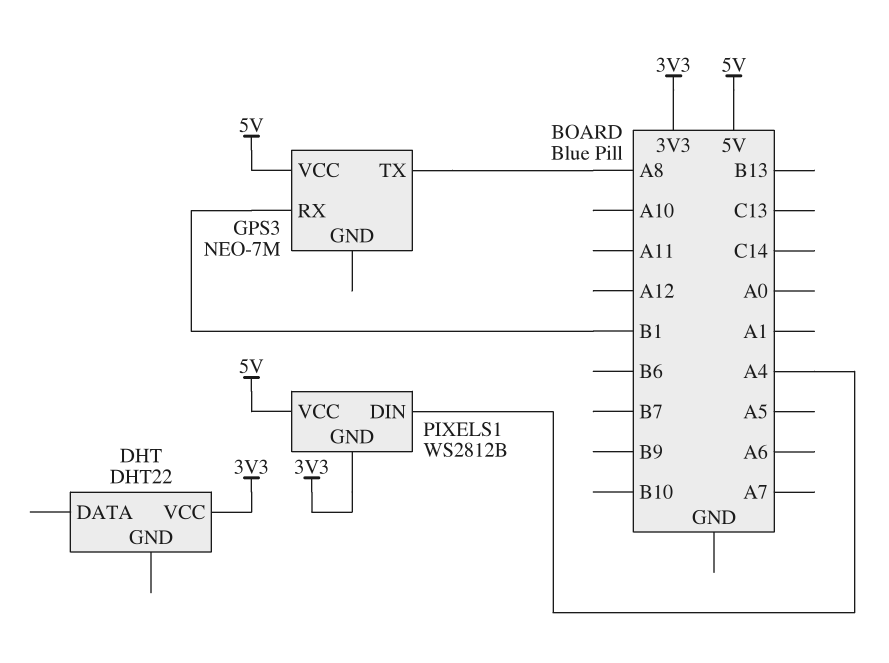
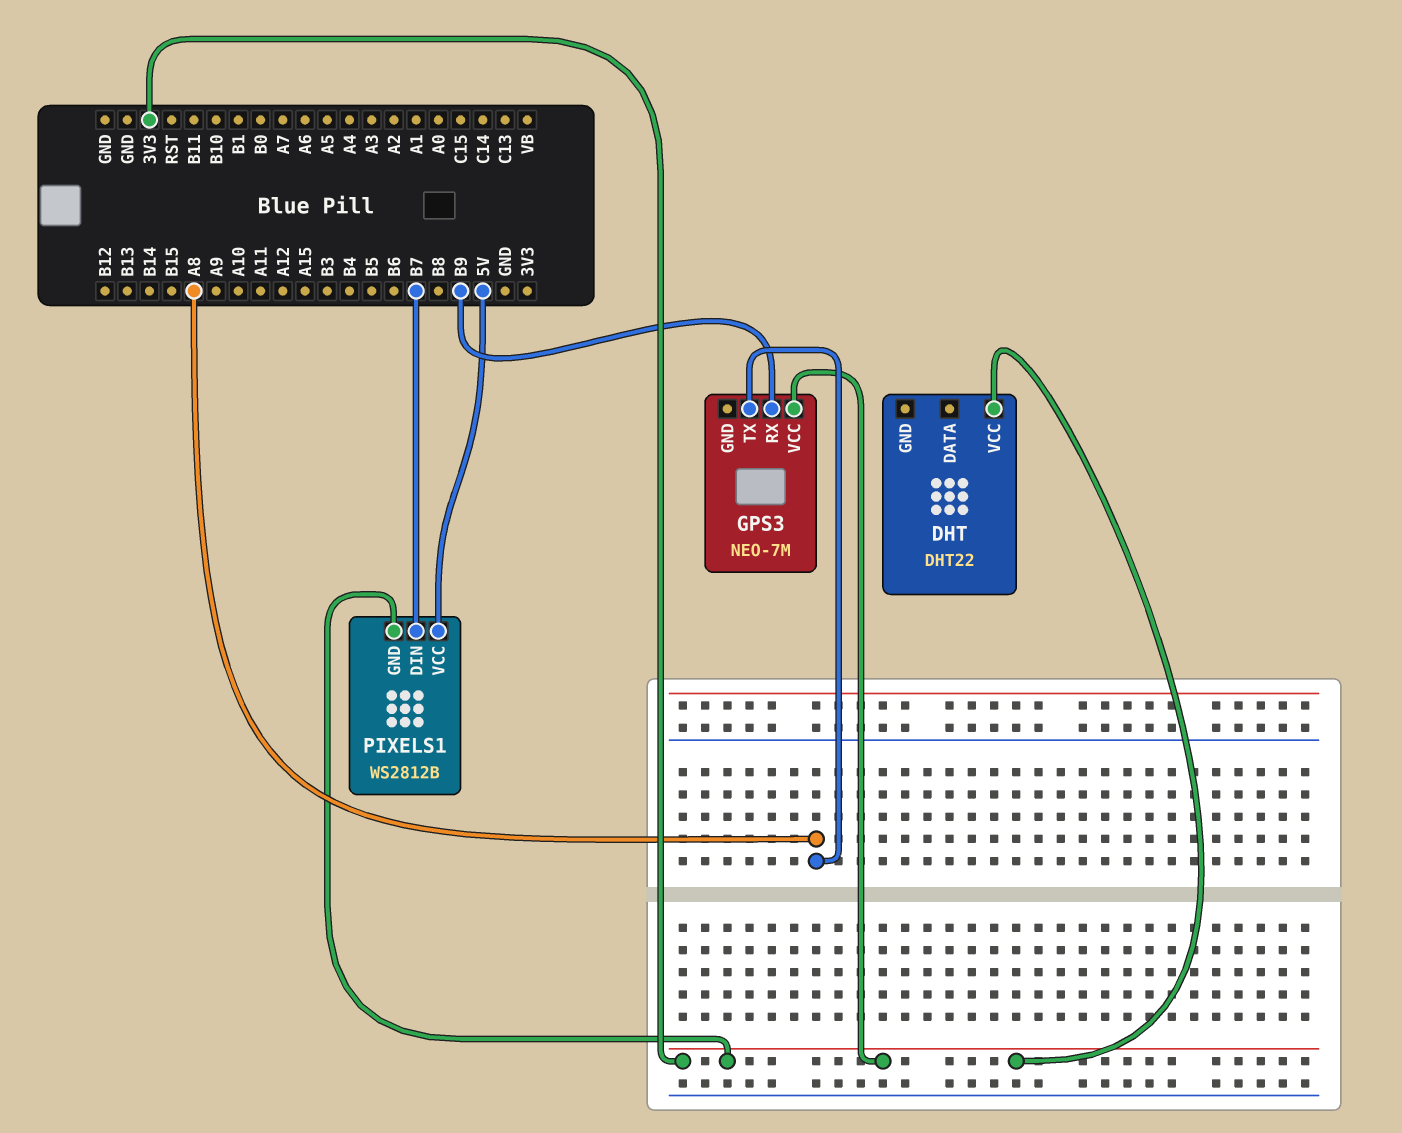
GPS3 pin RX: B1 -> B9
GPS3 pin VCC: 5V -> 3V3
PIXELS1 pin DIN: A4 -> B7

